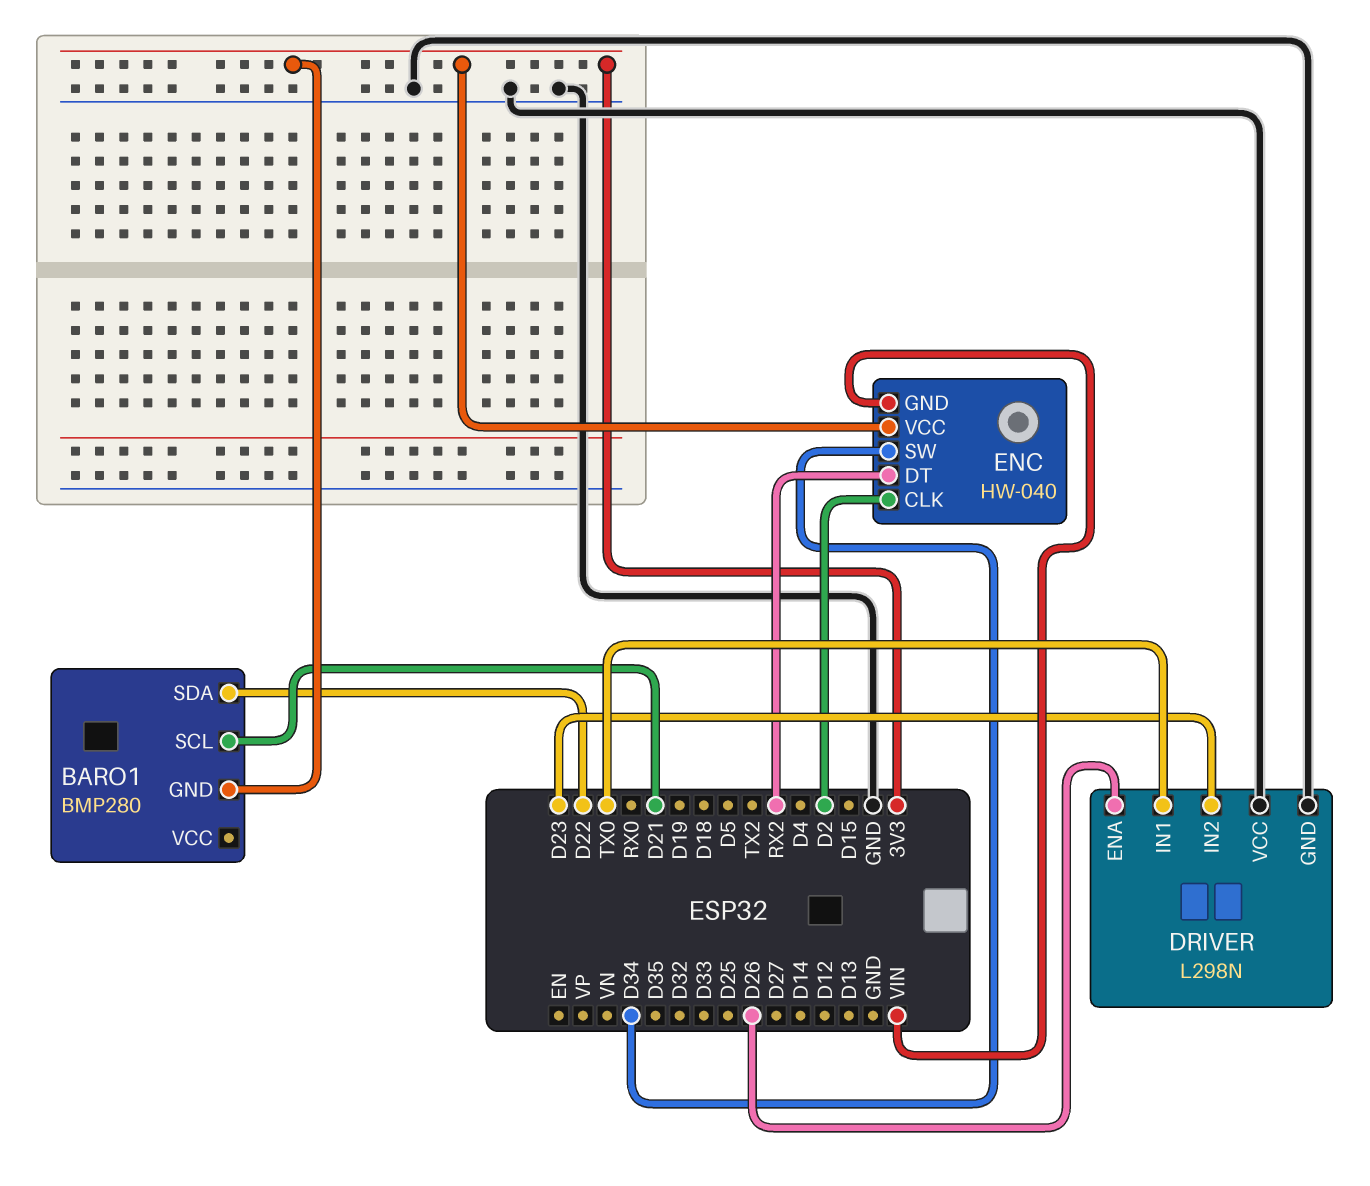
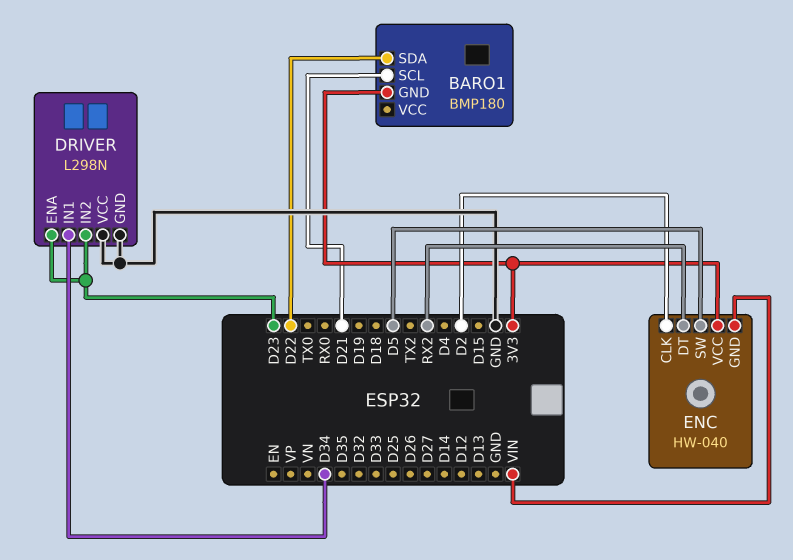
BARO1: BMP280 -> BMP180
DRIVER pin ENA: D26 -> D23
DRIVER pin IN1: TX0 -> D34
ENC pin SW: D34 -> D5

